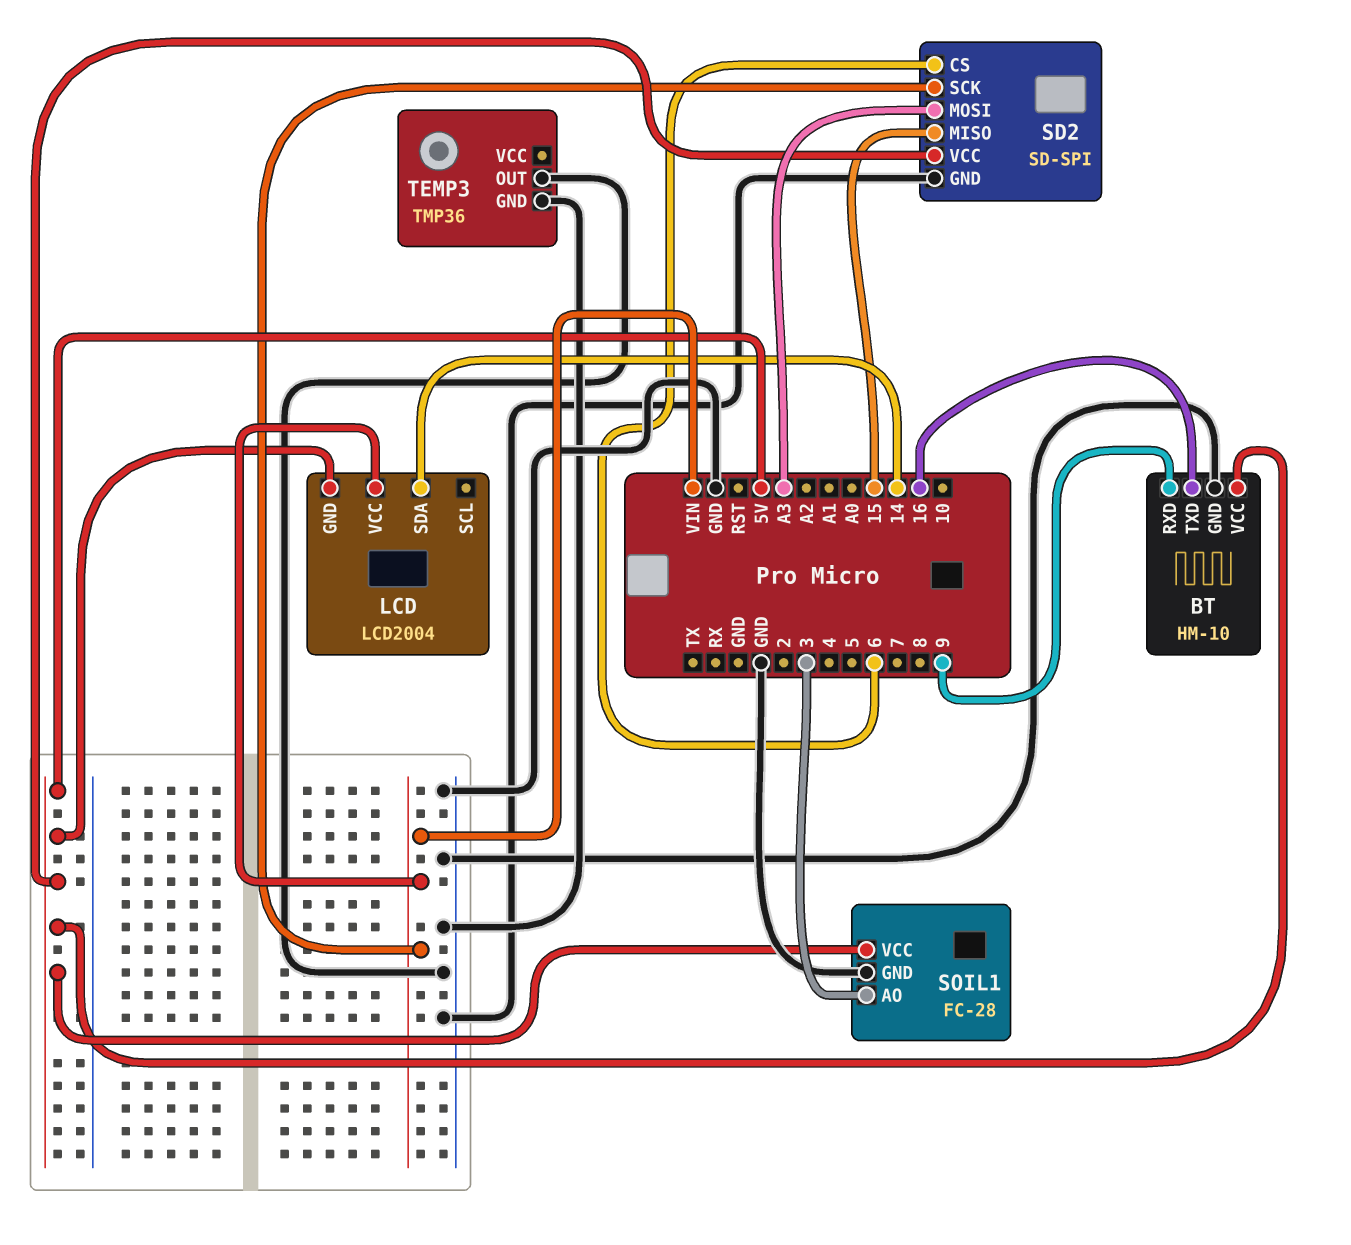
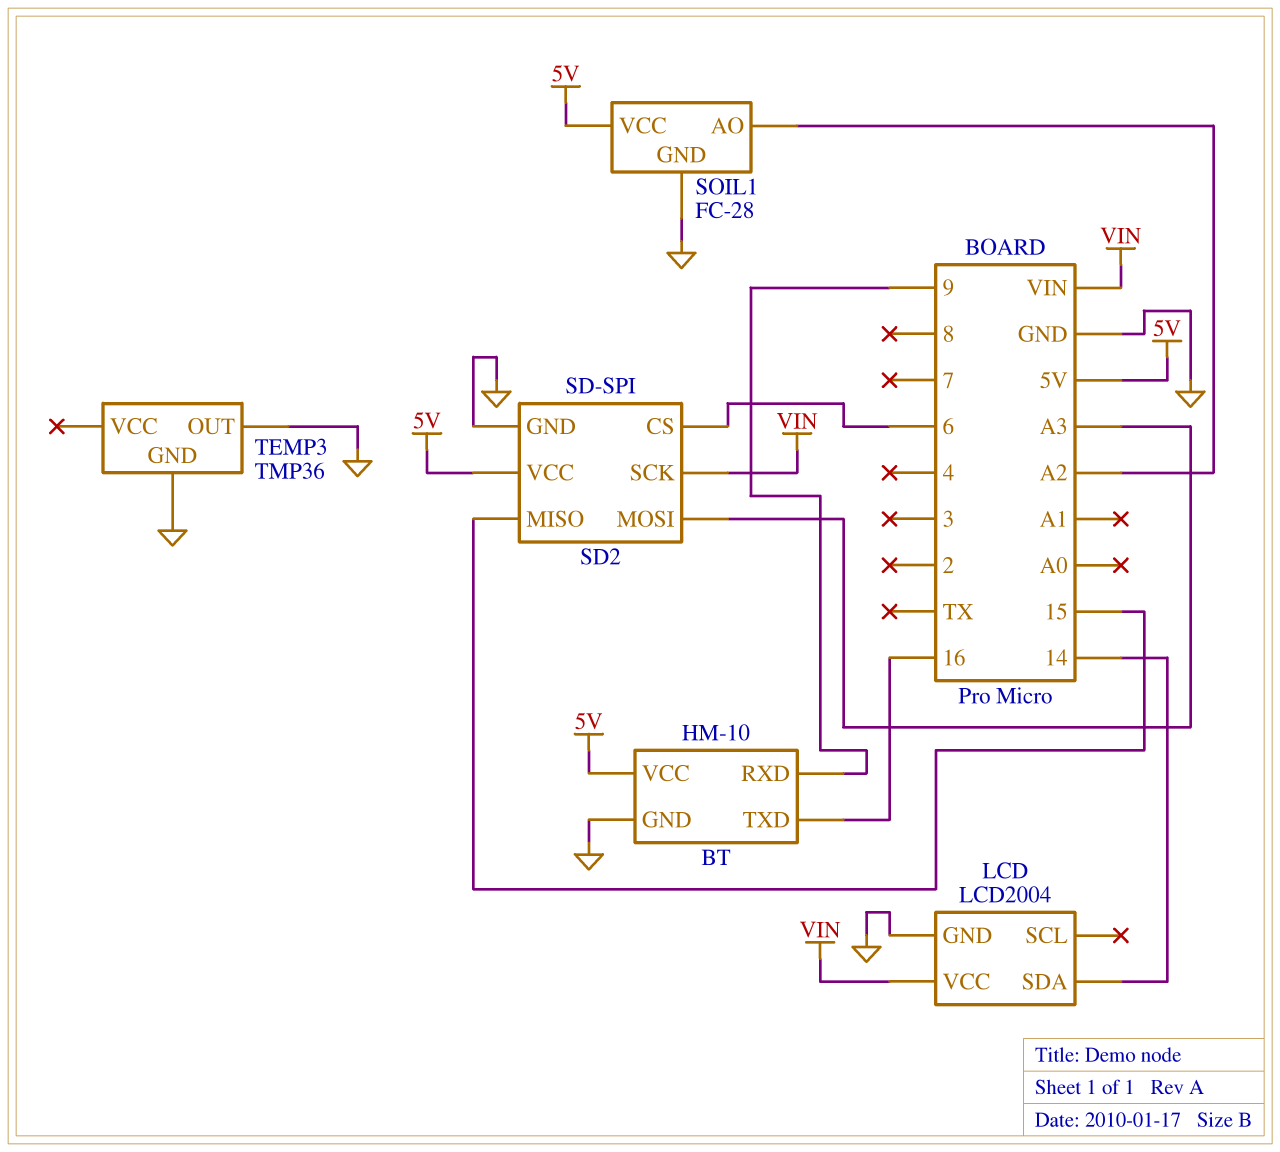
LCD pin GND: 5V -> GND
SOIL1 pin AO: 3 -> A2

